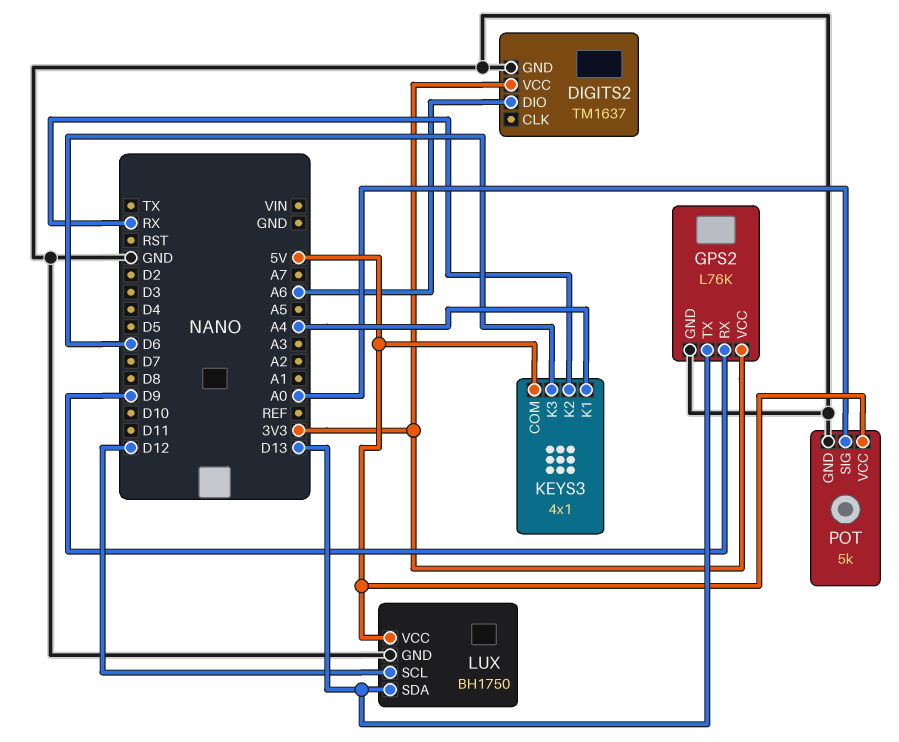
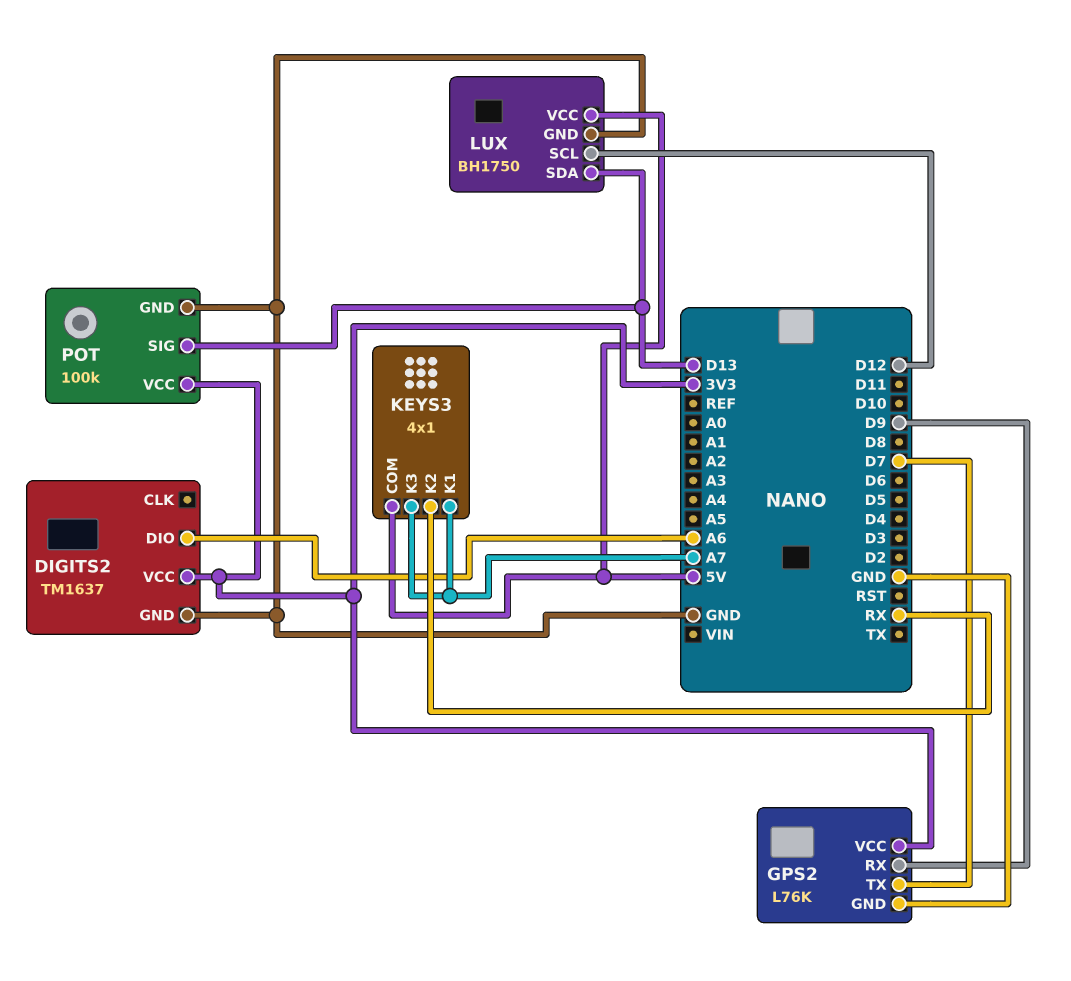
GPS2 pin TX: D13 -> D7
KEYS3 pin K1: A4 -> A7
KEYS3 pin K3: D6 -> A7
POT: 5k -> 100k
POT pin SIG: A0 -> D13
POT pin VCC: 5V -> 3V3

